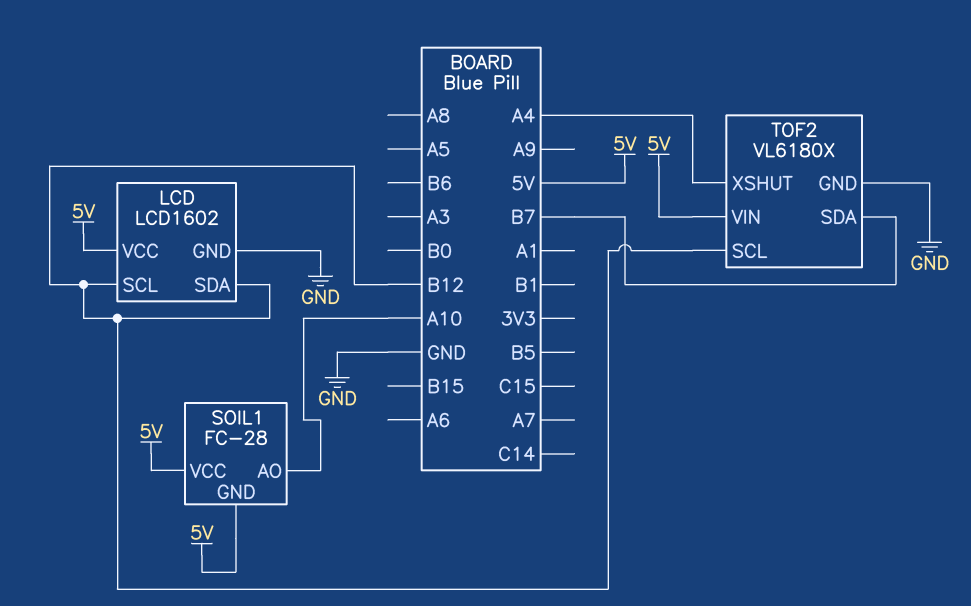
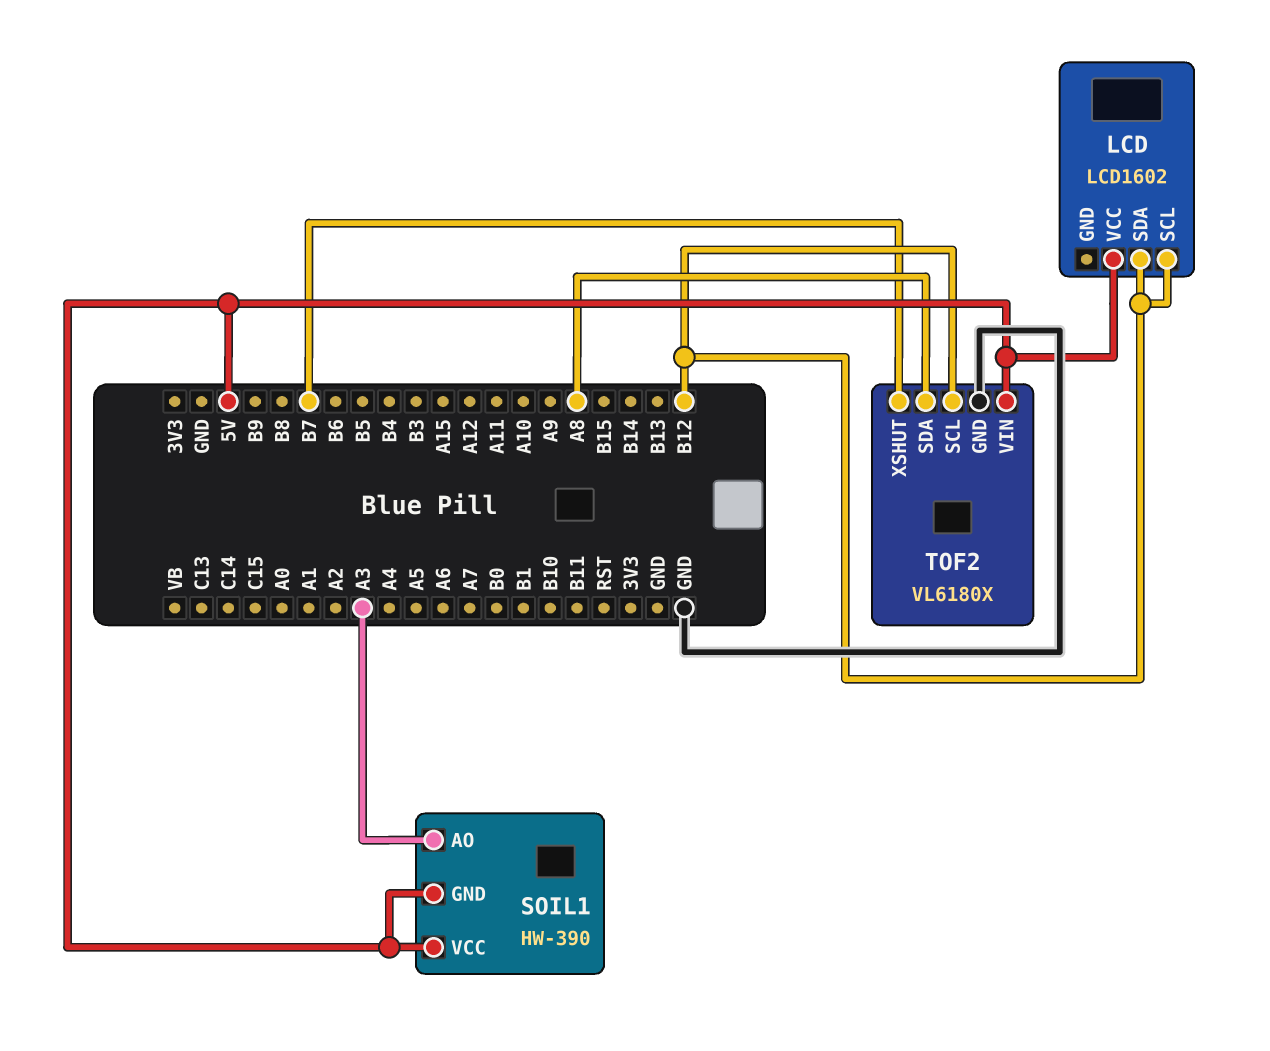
LCD pin GND: GND -> none
SOIL1: FC-28 -> HW-390
SOIL1 pin AO: A10 -> A3
TOF2 pin SDA: B7 -> A8
TOF2 pin XSHUT: A4 -> B7

